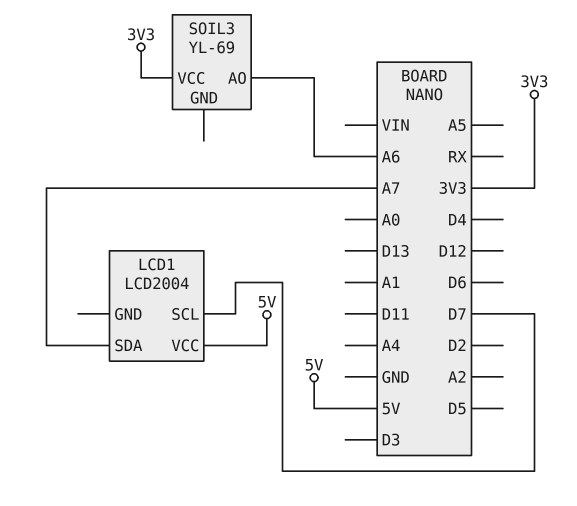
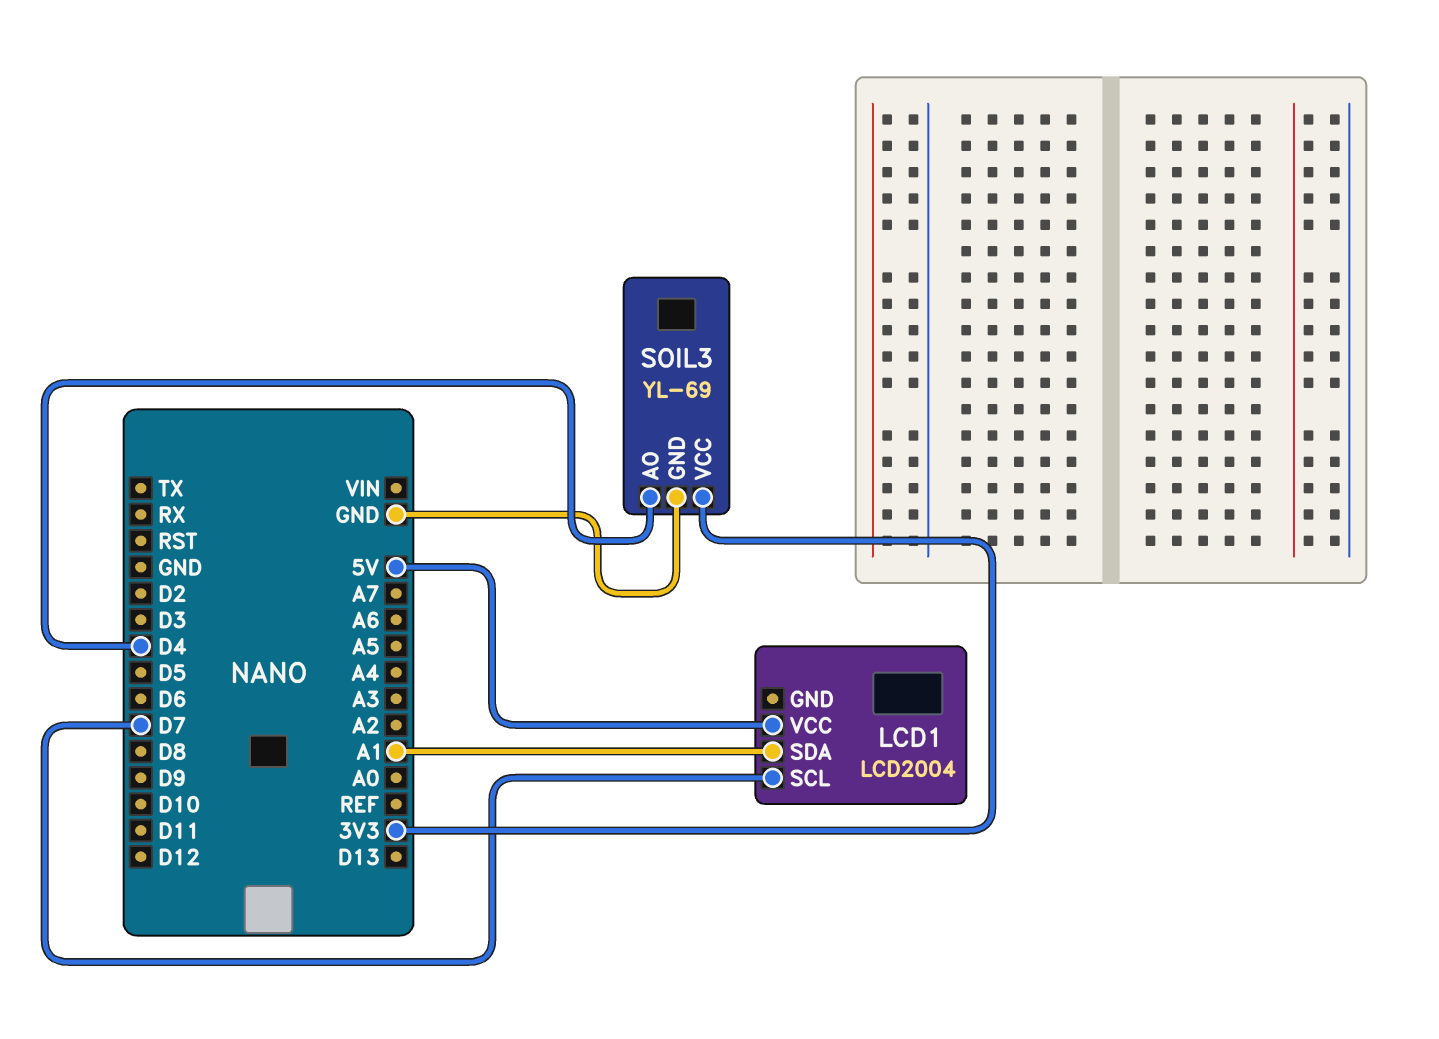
LCD1 pin SDA: A7 -> A1
SOIL3 pin AO: A6 -> D4
SOIL3 pin GND: none -> GND

